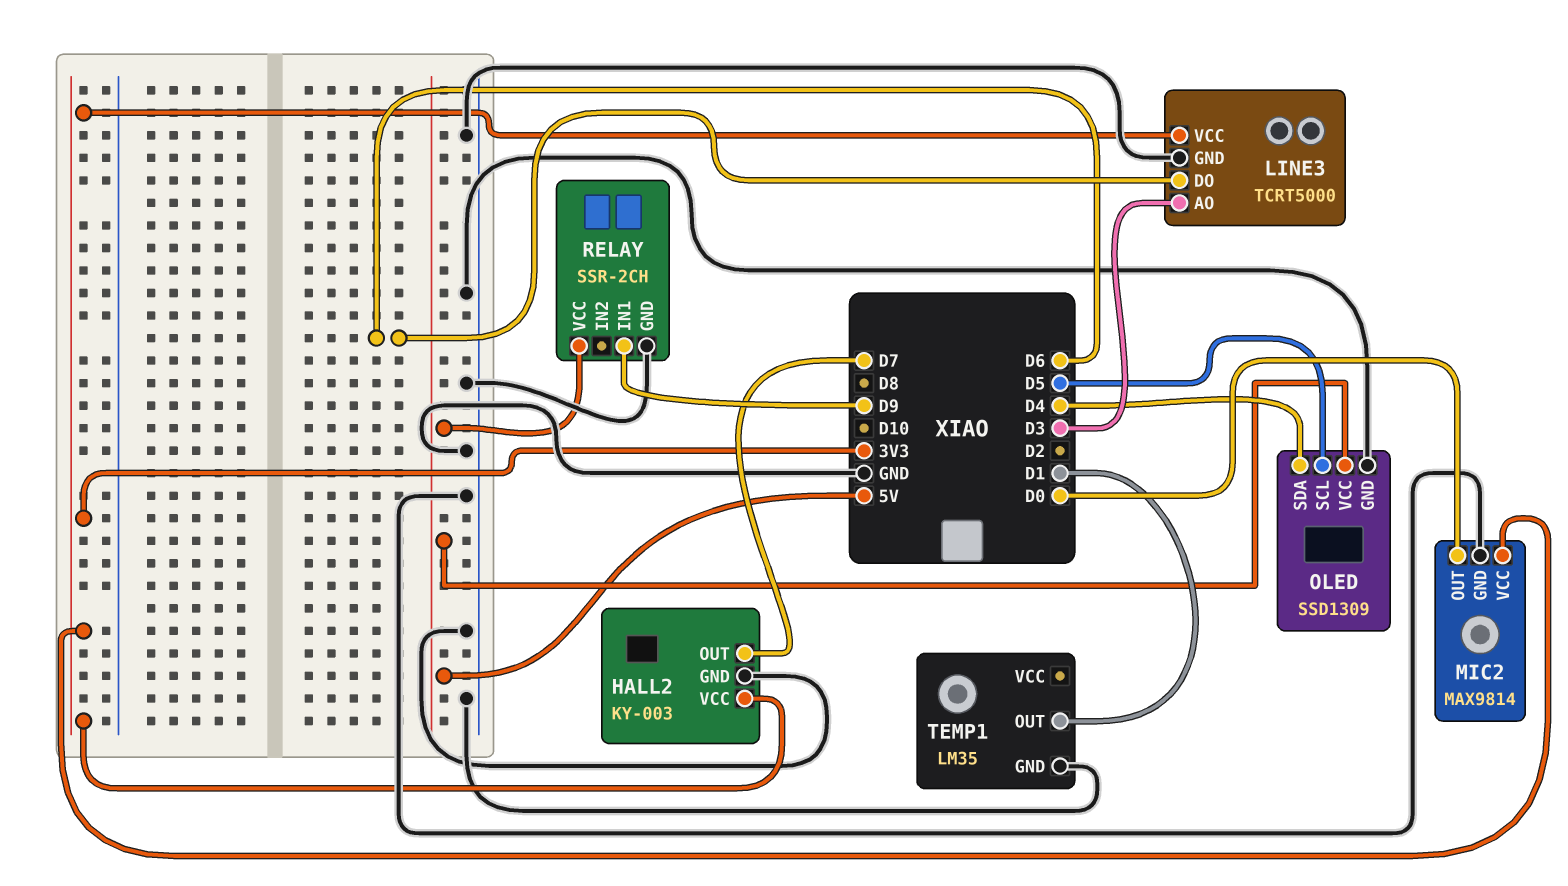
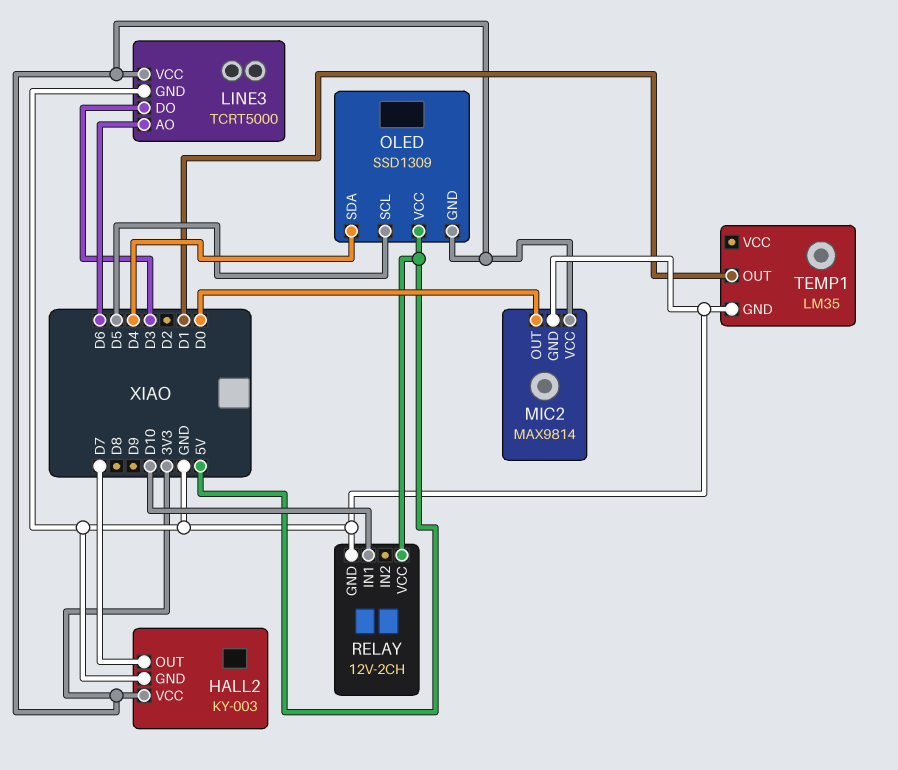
LINE3 pin AO: D3 -> D6
LINE3 pin DO: D6 -> D3
OLED pin GND: GND -> 3V3
RELAY: SSR-2CH -> 12V-2CH
RELAY pin IN1: D9 -> D10

